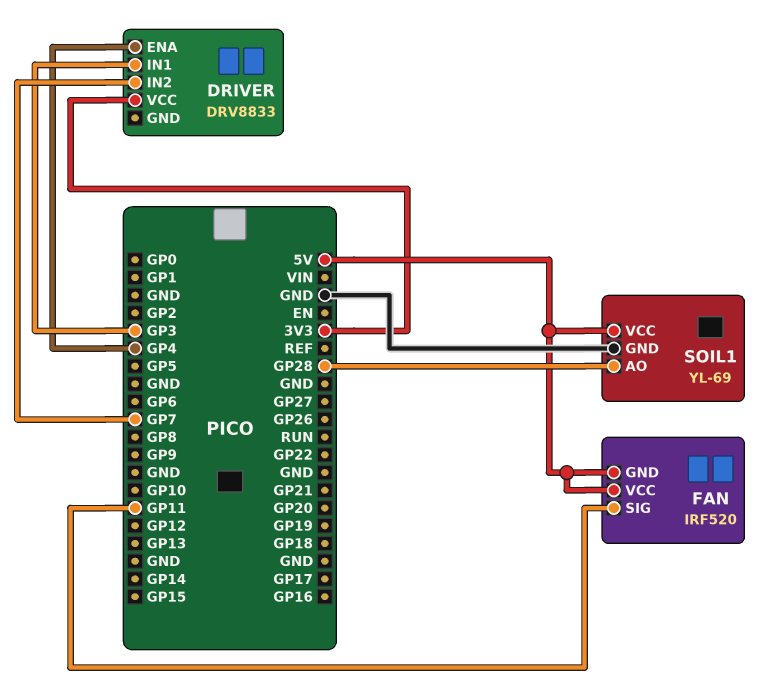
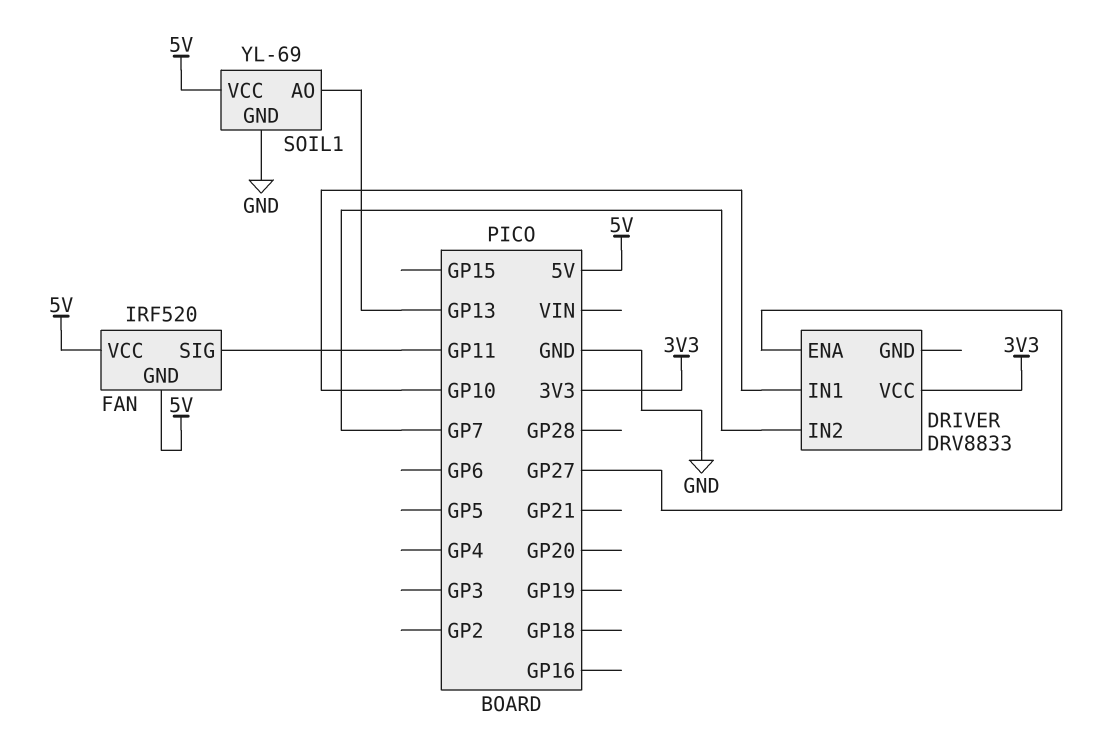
DRIVER pin ENA: GP4 -> GP27
DRIVER pin IN1: GP3 -> GP10
SOIL1 pin AO: GP28 -> GP13

